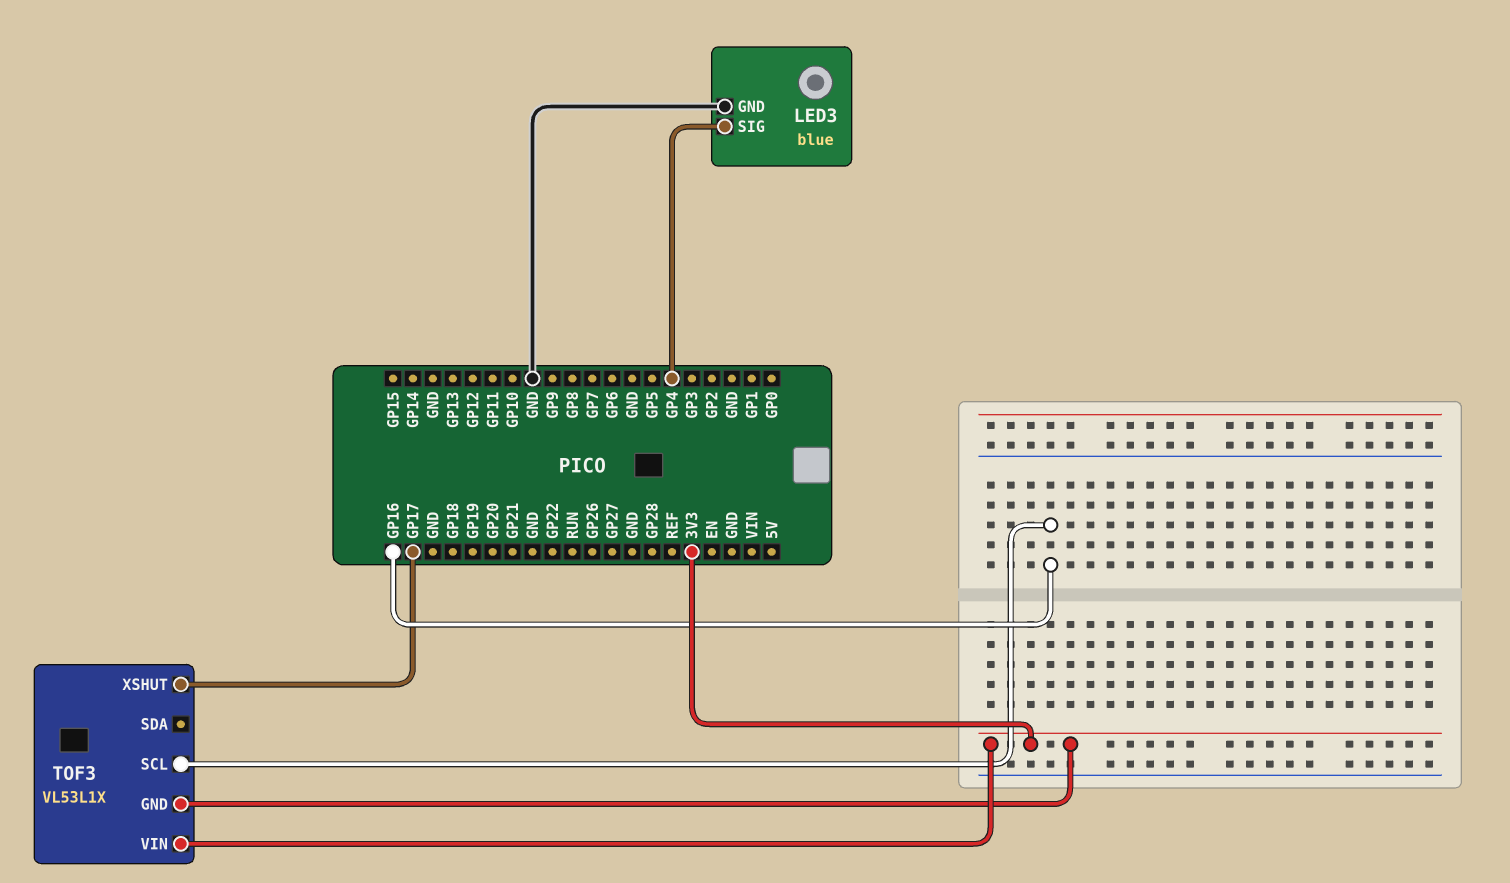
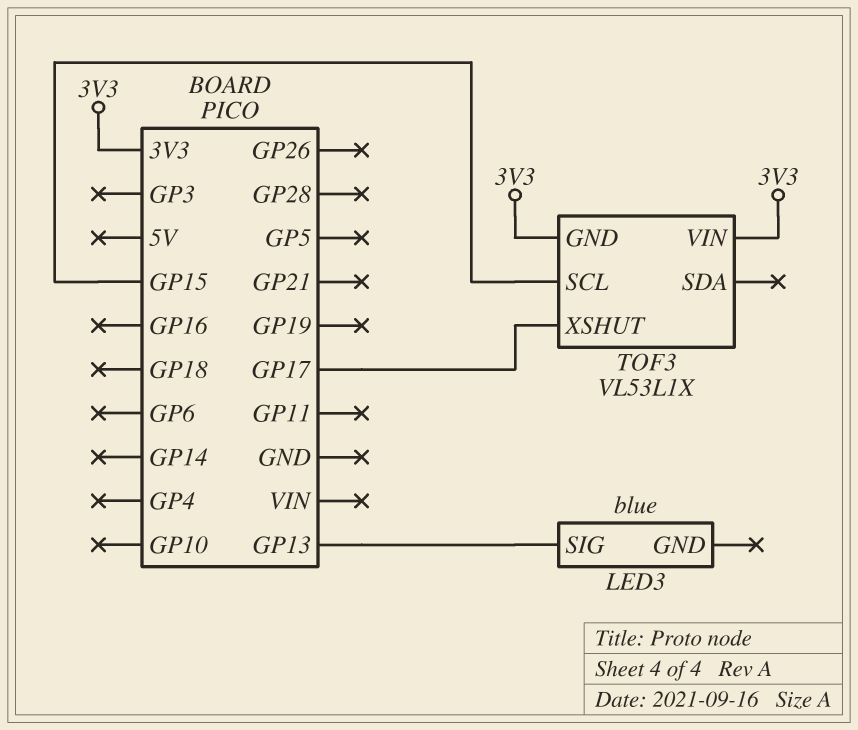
LED3 pin GND: GND -> none
LED3 pin SIG: GP4 -> GP13
TOF3 pin SCL: GP16 -> GP15

